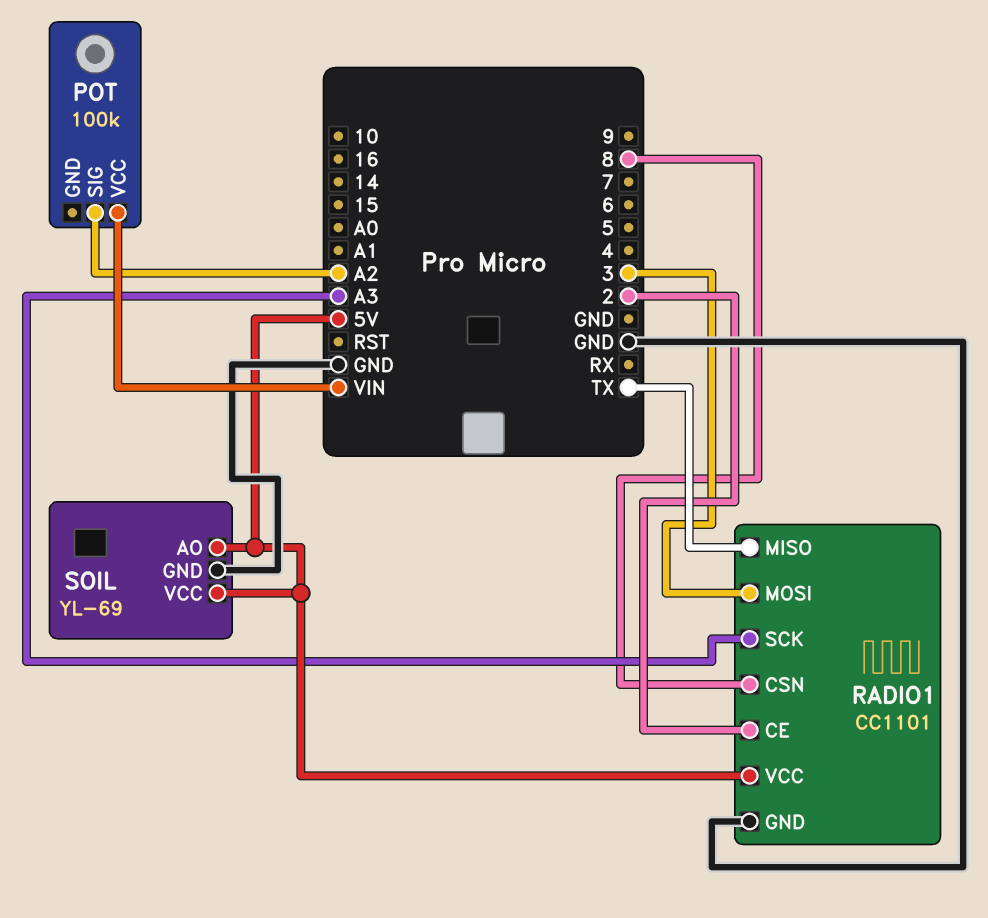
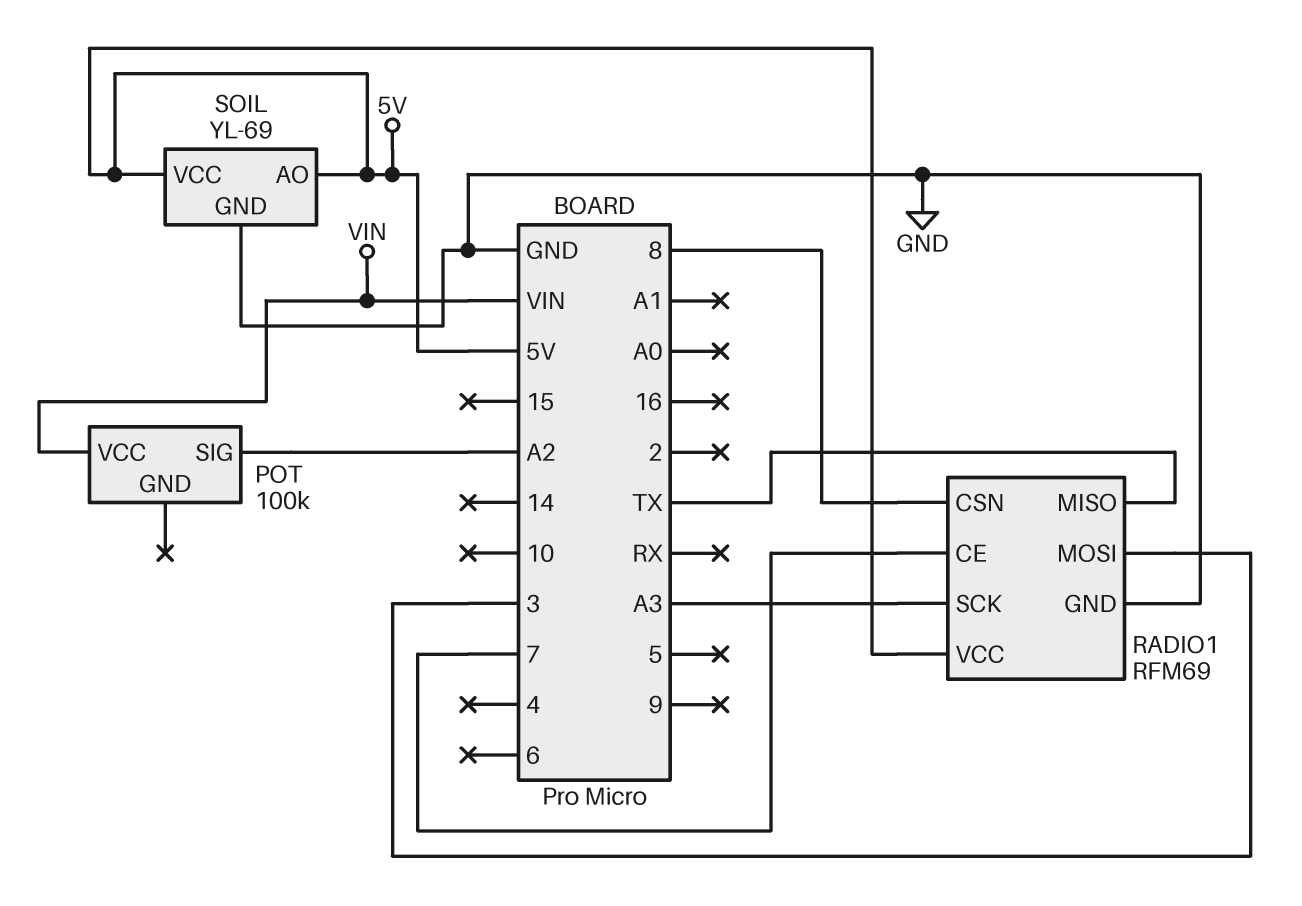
RADIO1: CC1101 -> RFM69
RADIO1 pin CE: 2 -> 7

